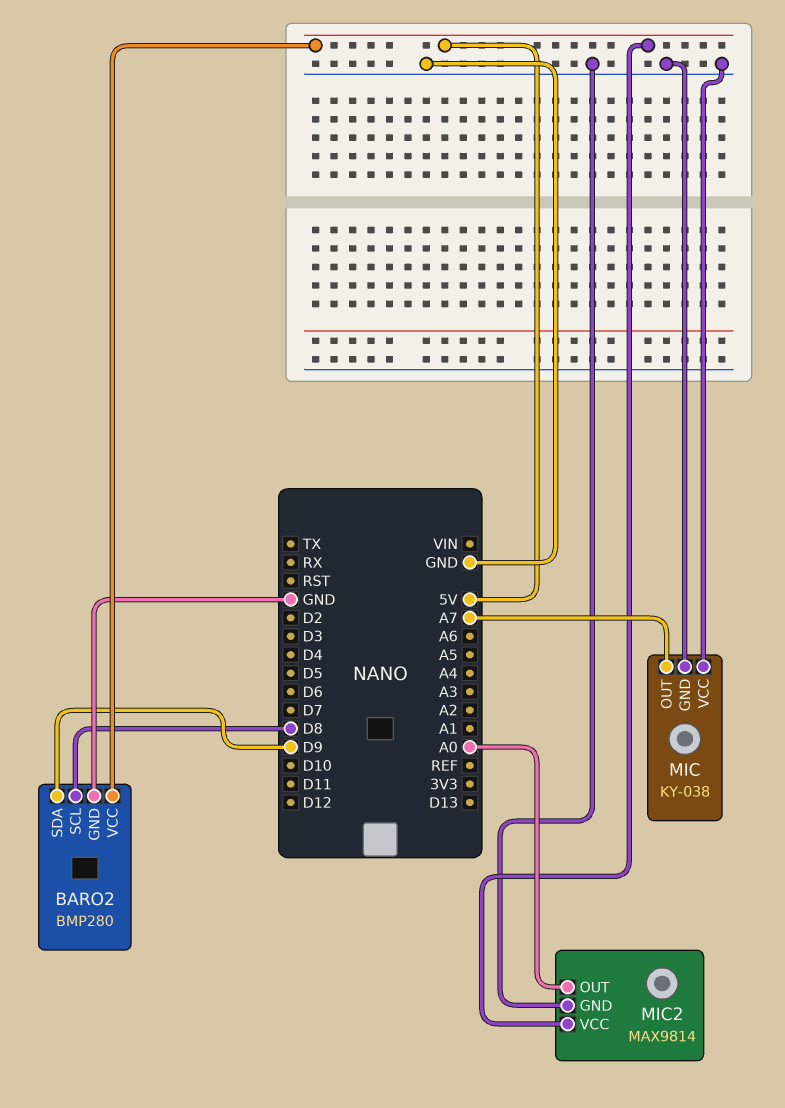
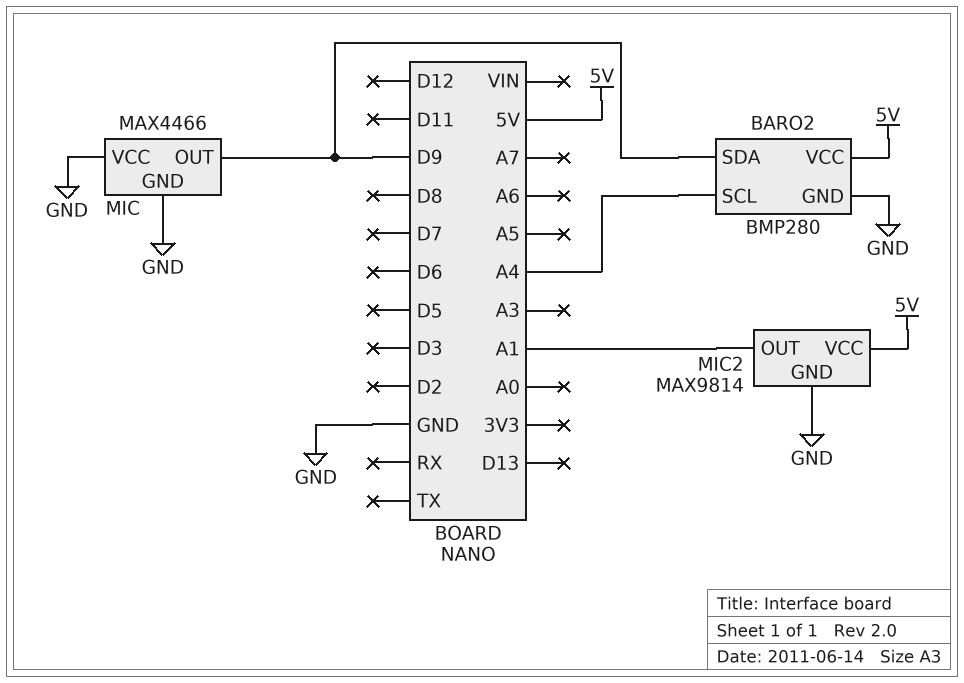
BARO2 pin SCL: D8 -> A4
MIC: KY-038 -> MAX4466
MIC pin OUT: A7 -> D9
MIC2 pin OUT: A0 -> A1

